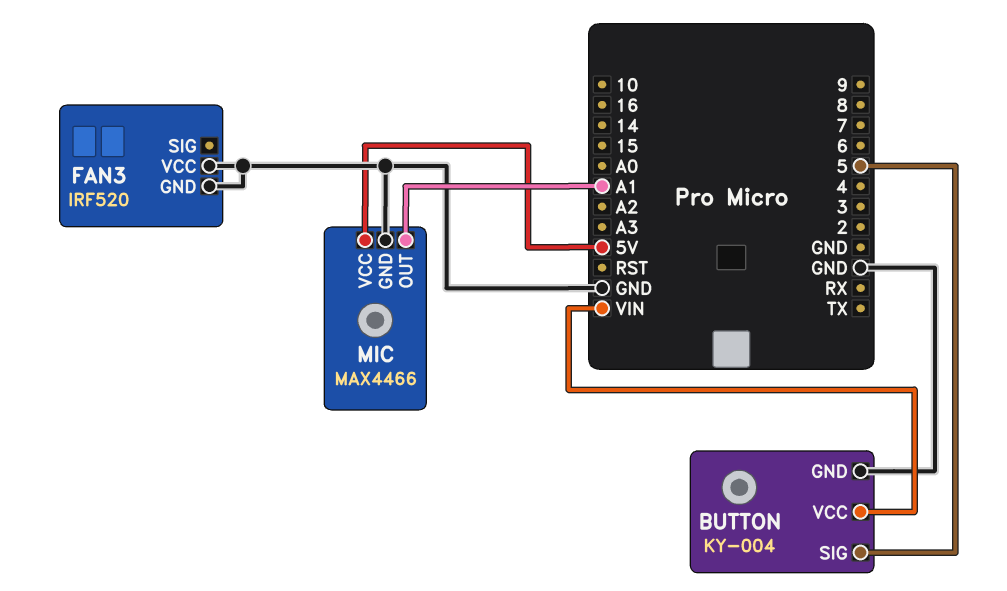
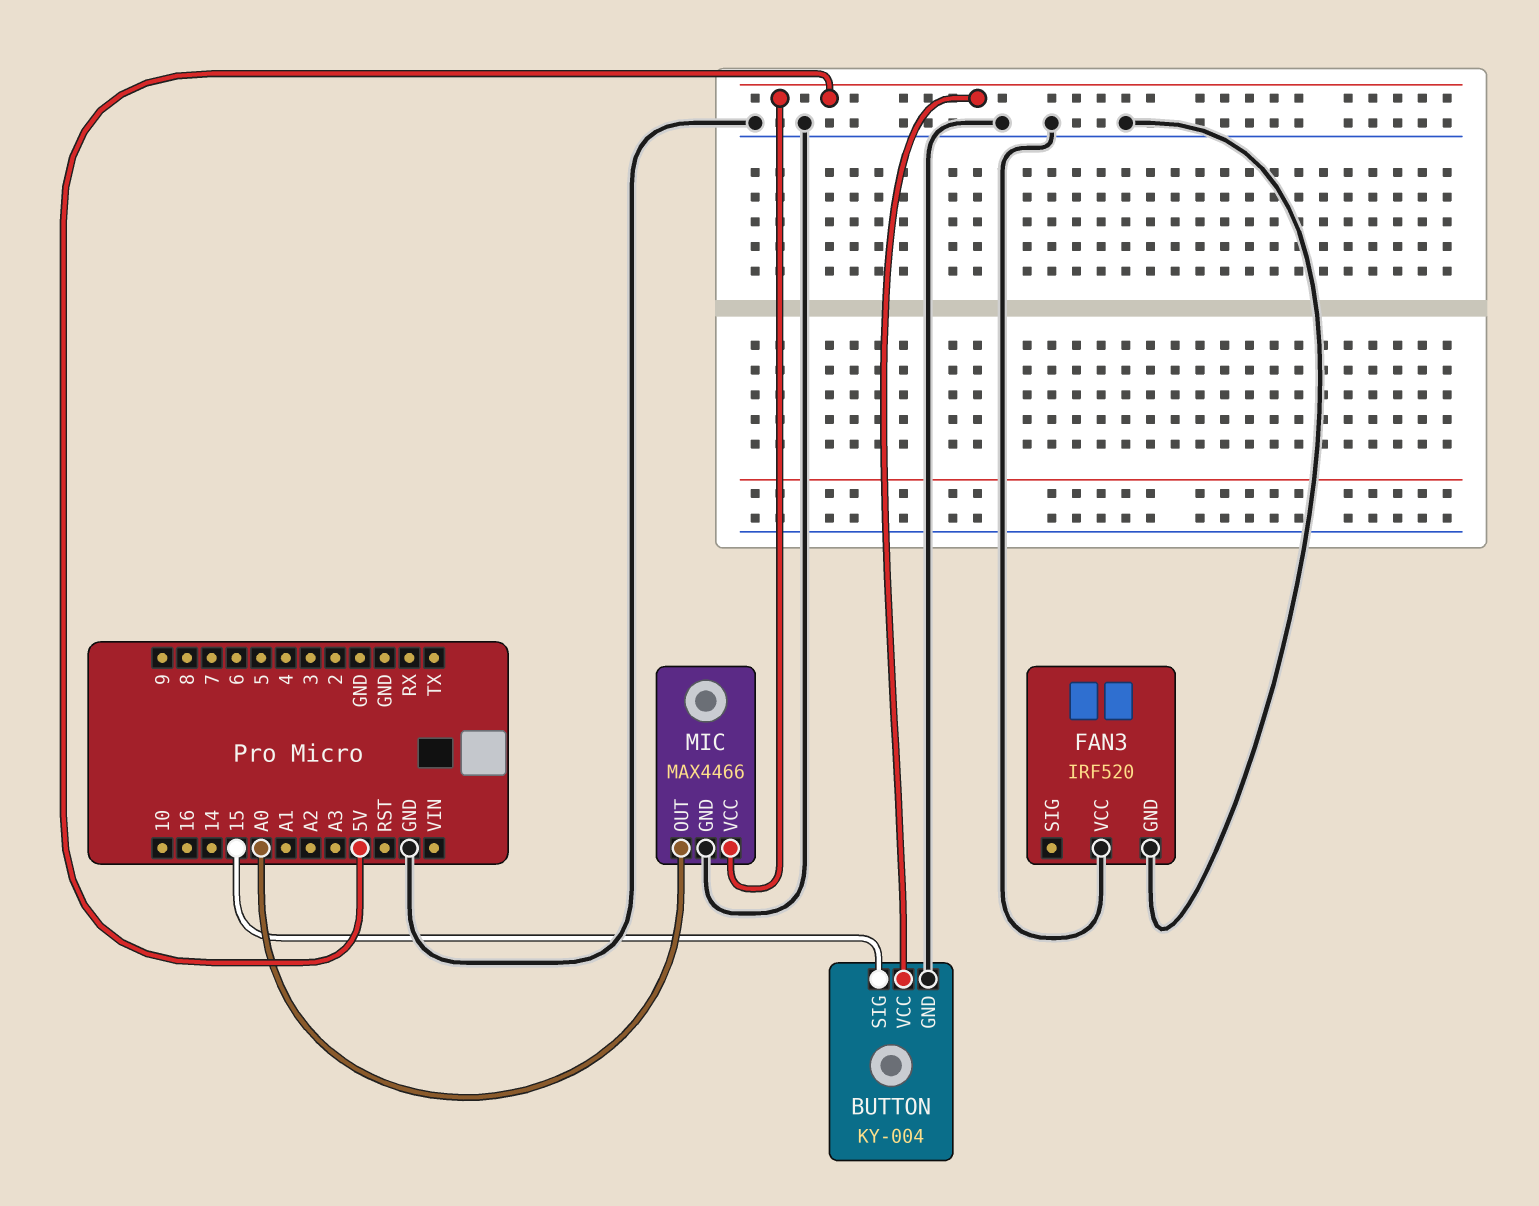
BUTTON pin SIG: 5 -> 15
BUTTON pin VCC: VIN -> 5V
MIC pin OUT: A1 -> A0

